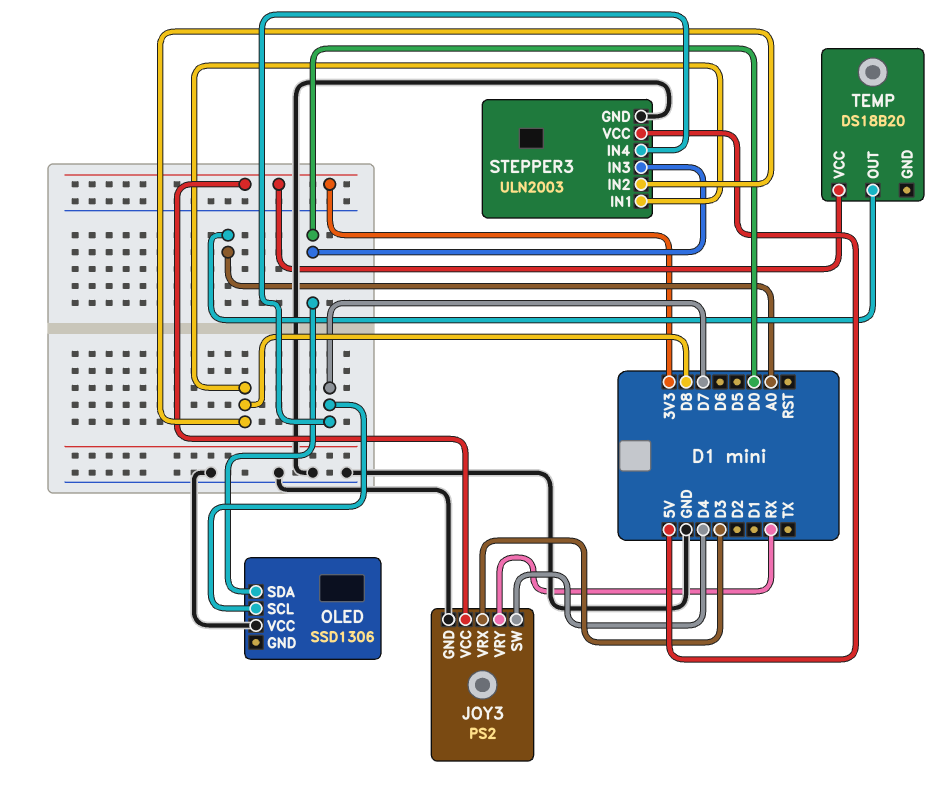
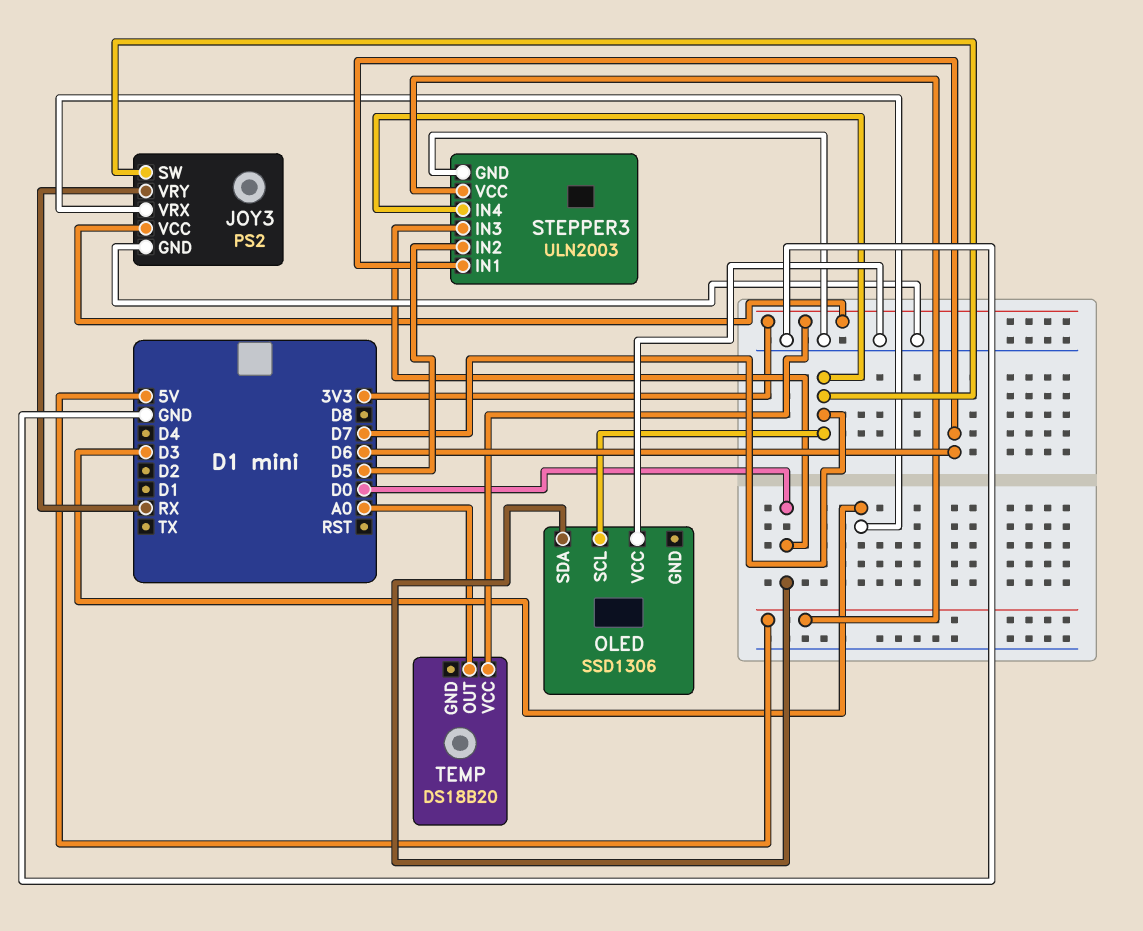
JOY3 pin SW: D4 -> D7
STEPPER3 pin IN1: D8 -> D6
STEPPER3 pin IN2: D8 -> D5

